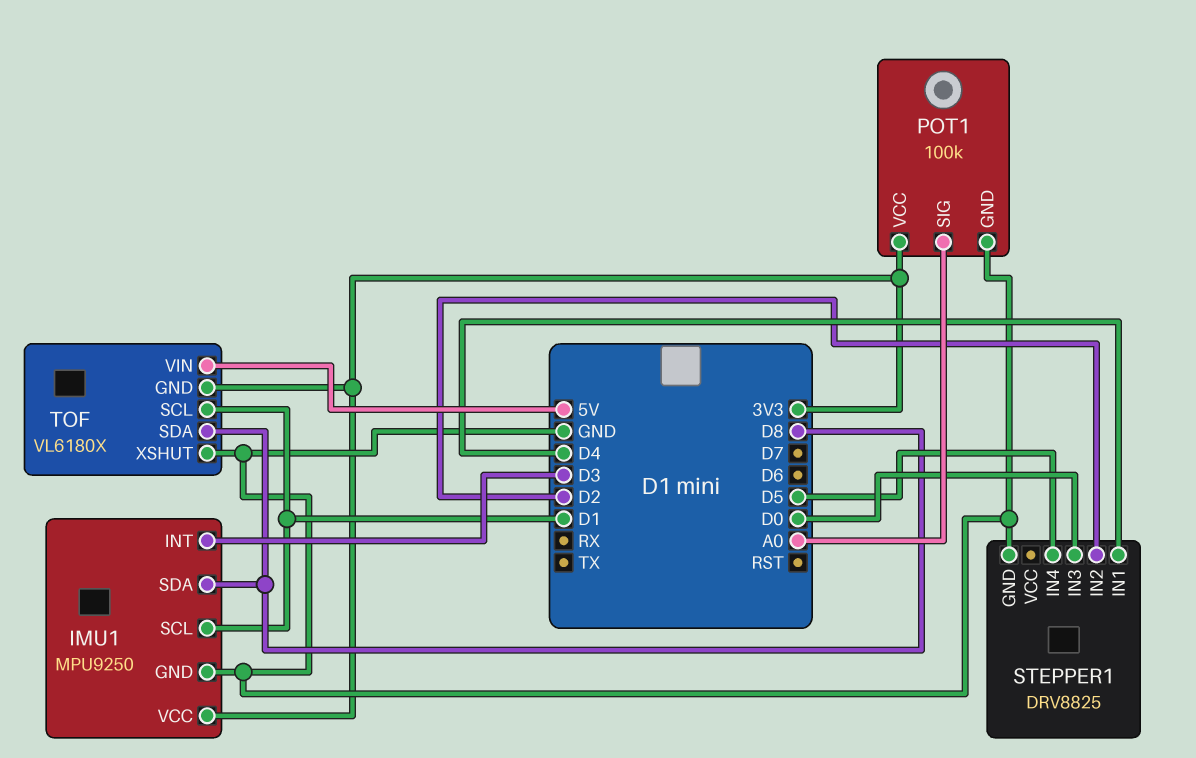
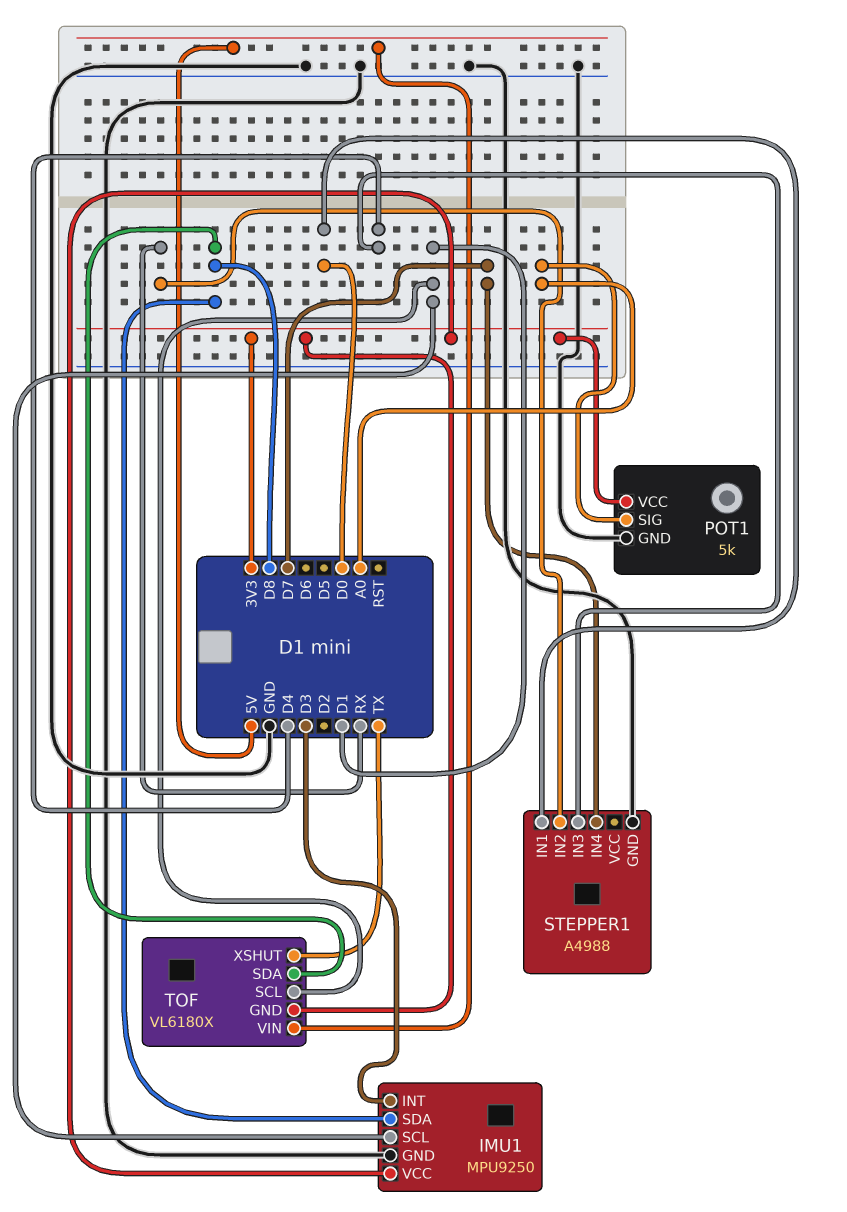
POT1: 100k -> 5k
STEPPER1: DRV8825 -> A4988
STEPPER1 pin IN1: D4 -> D0
STEPPER1 pin IN2: D2 -> RX
STEPPER1 pin IN3: D0 -> D4
STEPPER1 pin IN4: D5 -> D7
TOF pin XSHUT: GND -> TX

